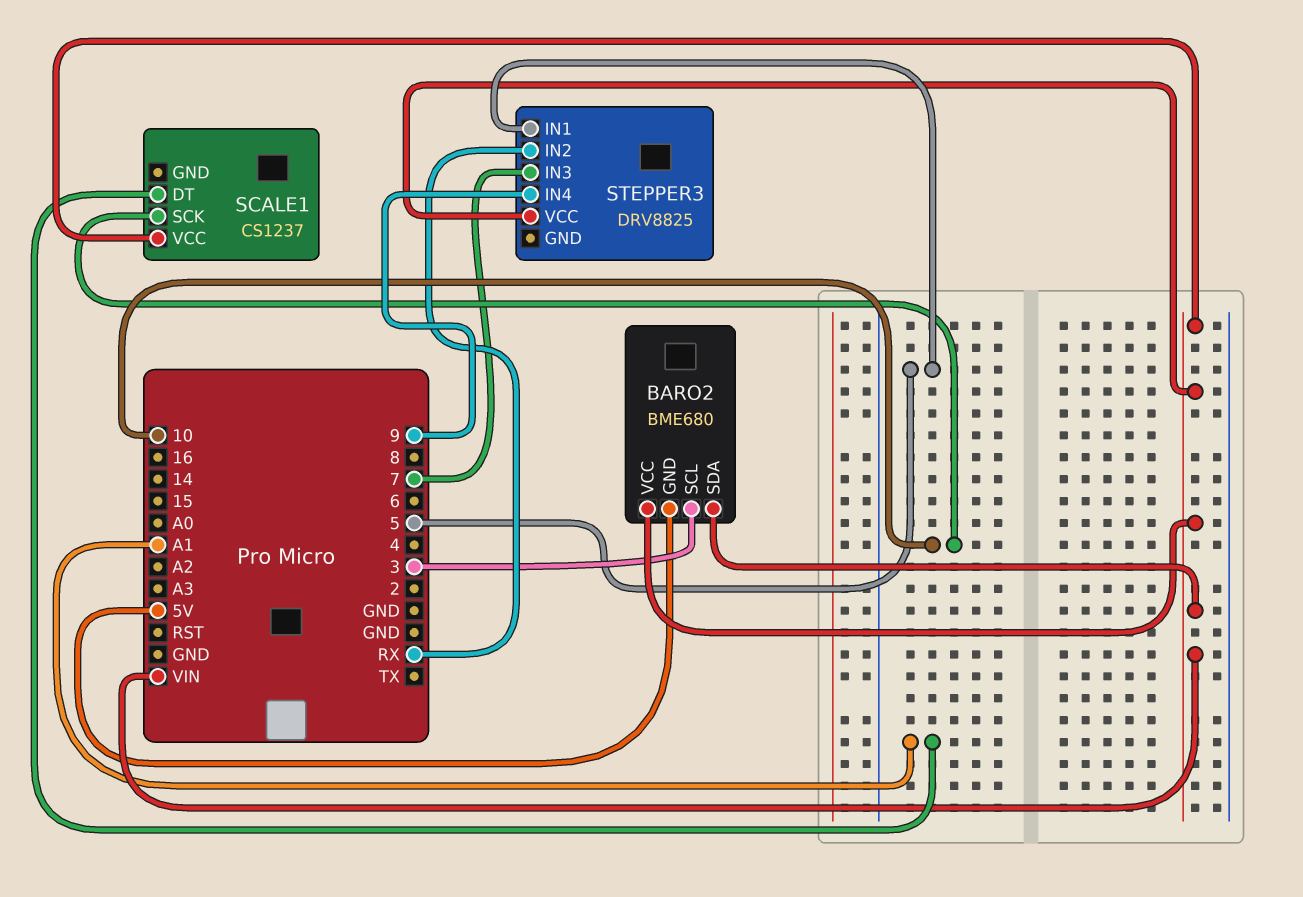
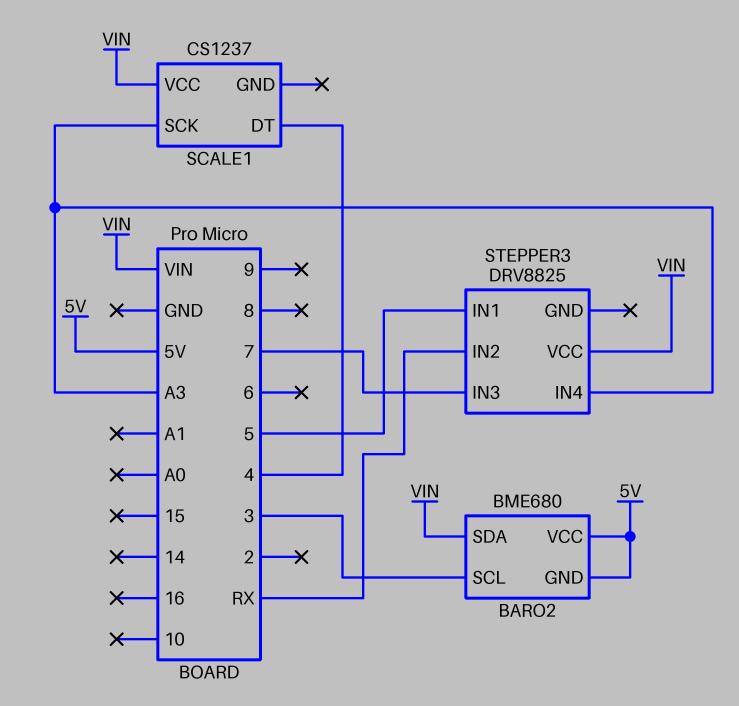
BARO2 pin VCC: VIN -> 5V
SCALE1 pin DT: A1 -> 4
SCALE1 pin SCK: 10 -> A3
STEPPER3 pin IN4: 9 -> A3

